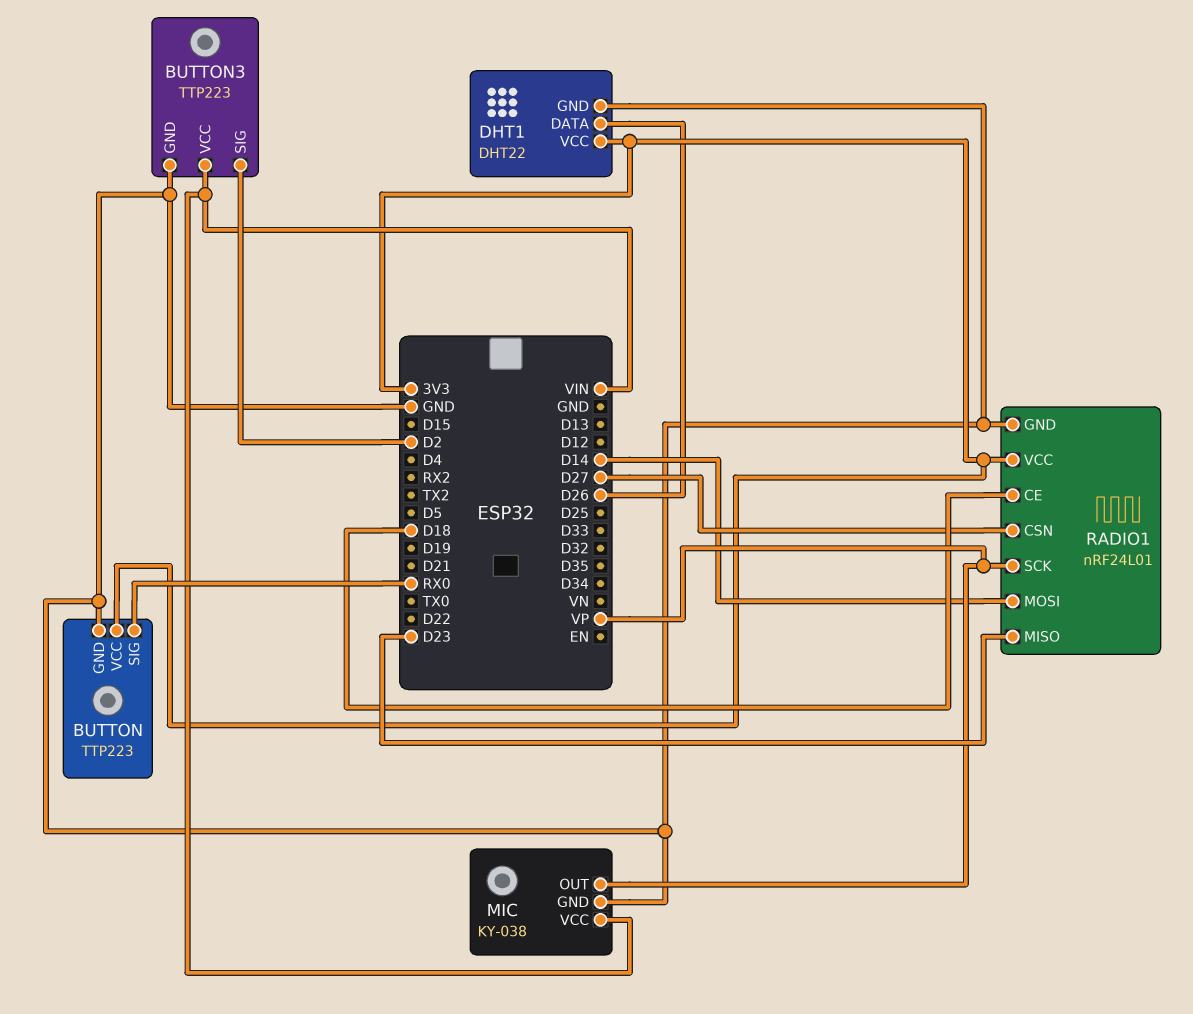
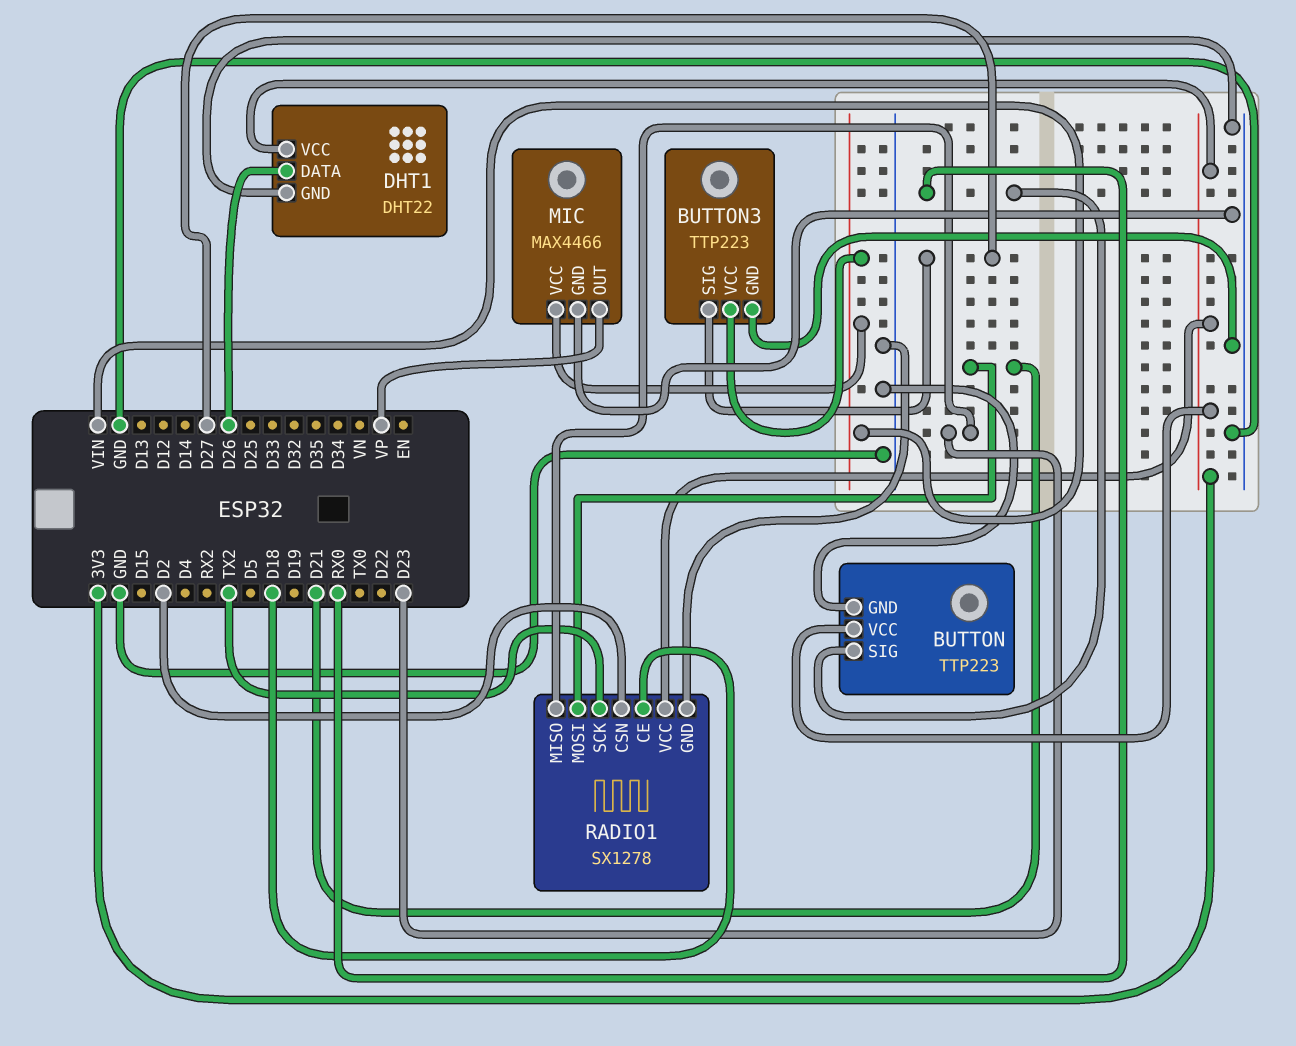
BUTTON3 pin SIG: D2 -> D27
MIC: KY-038 -> MAX4466
RADIO1: nRF24L01 -> SX1278
RADIO1 pin CSN: D27 -> D2
RADIO1 pin MOSI: D14 -> D21
RADIO1 pin SCK: VP -> TX2

